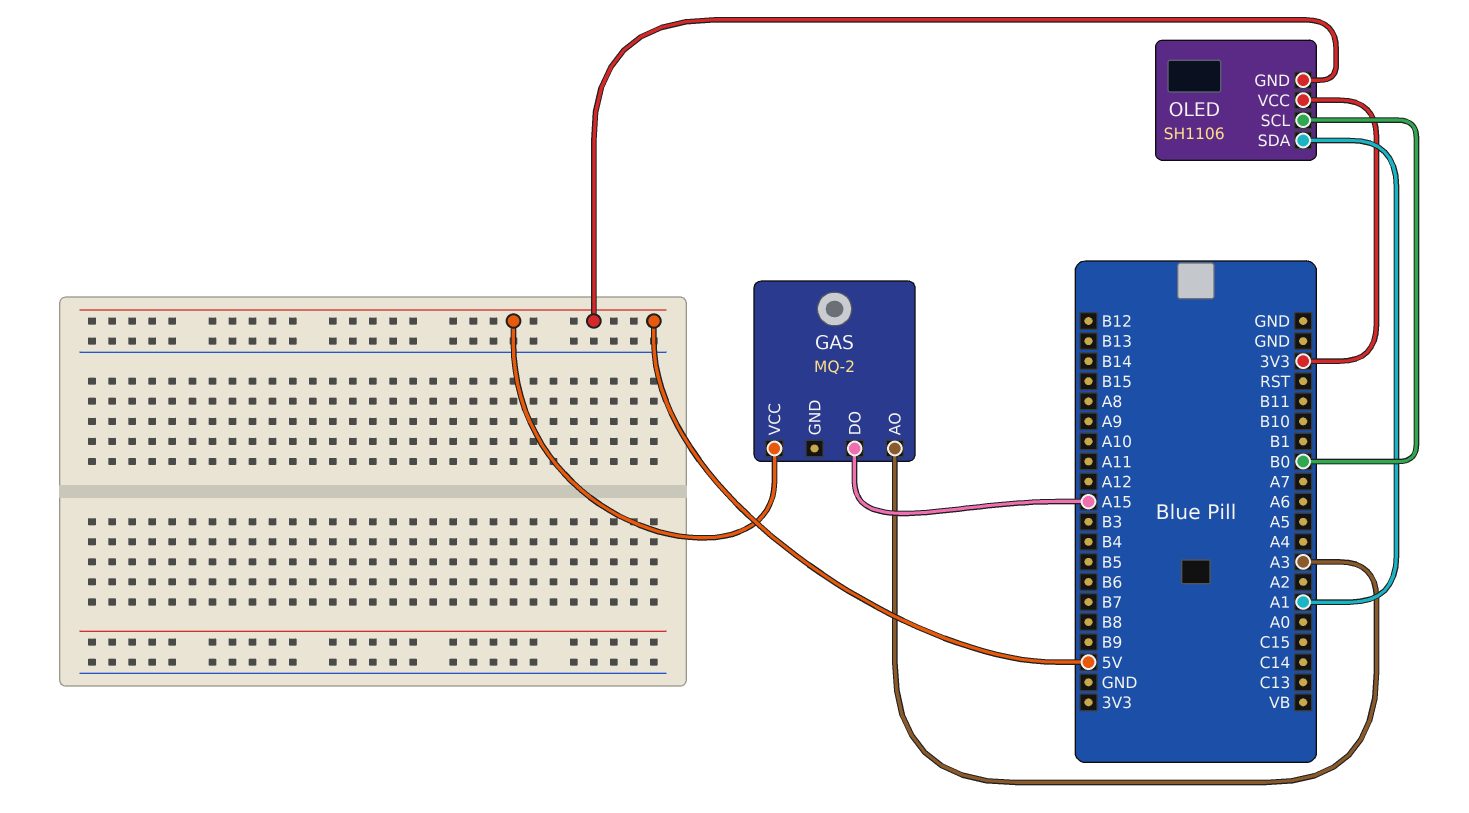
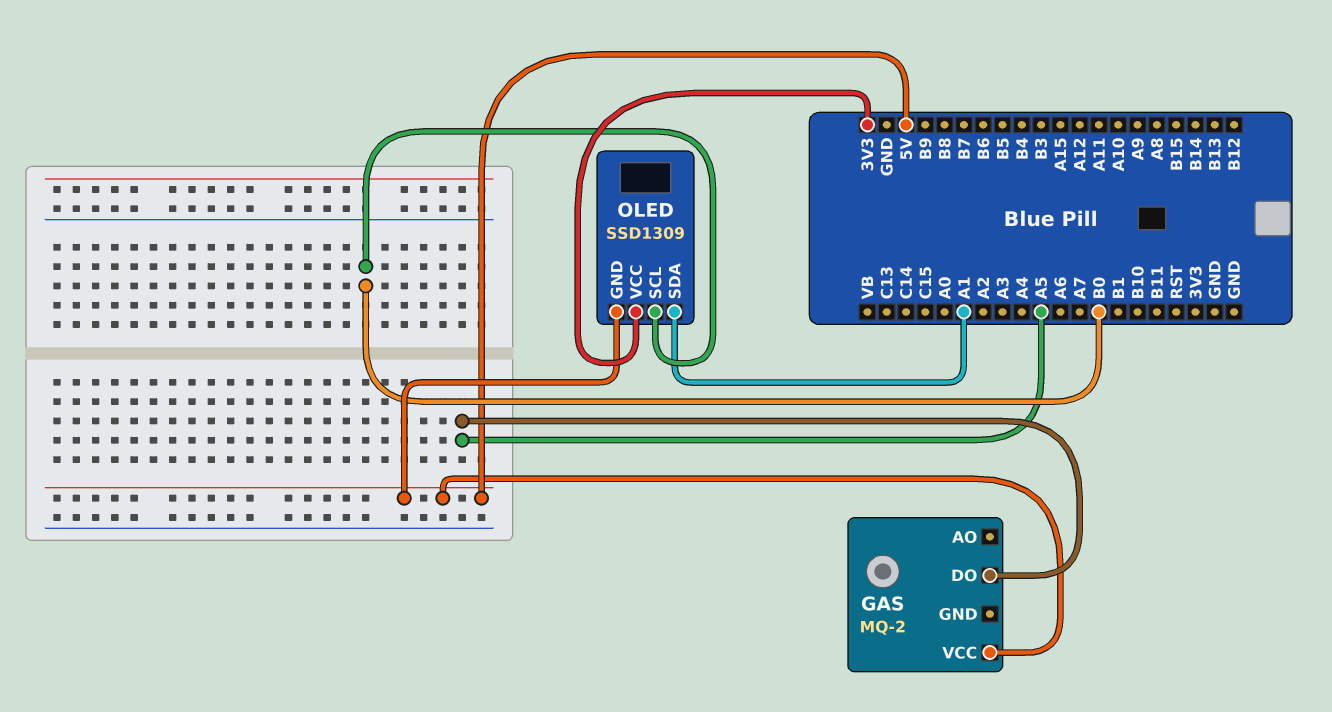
GAS pin AO: A3 -> none
GAS pin DO: A15 -> A5
OLED: SH1106 -> SSD1309

